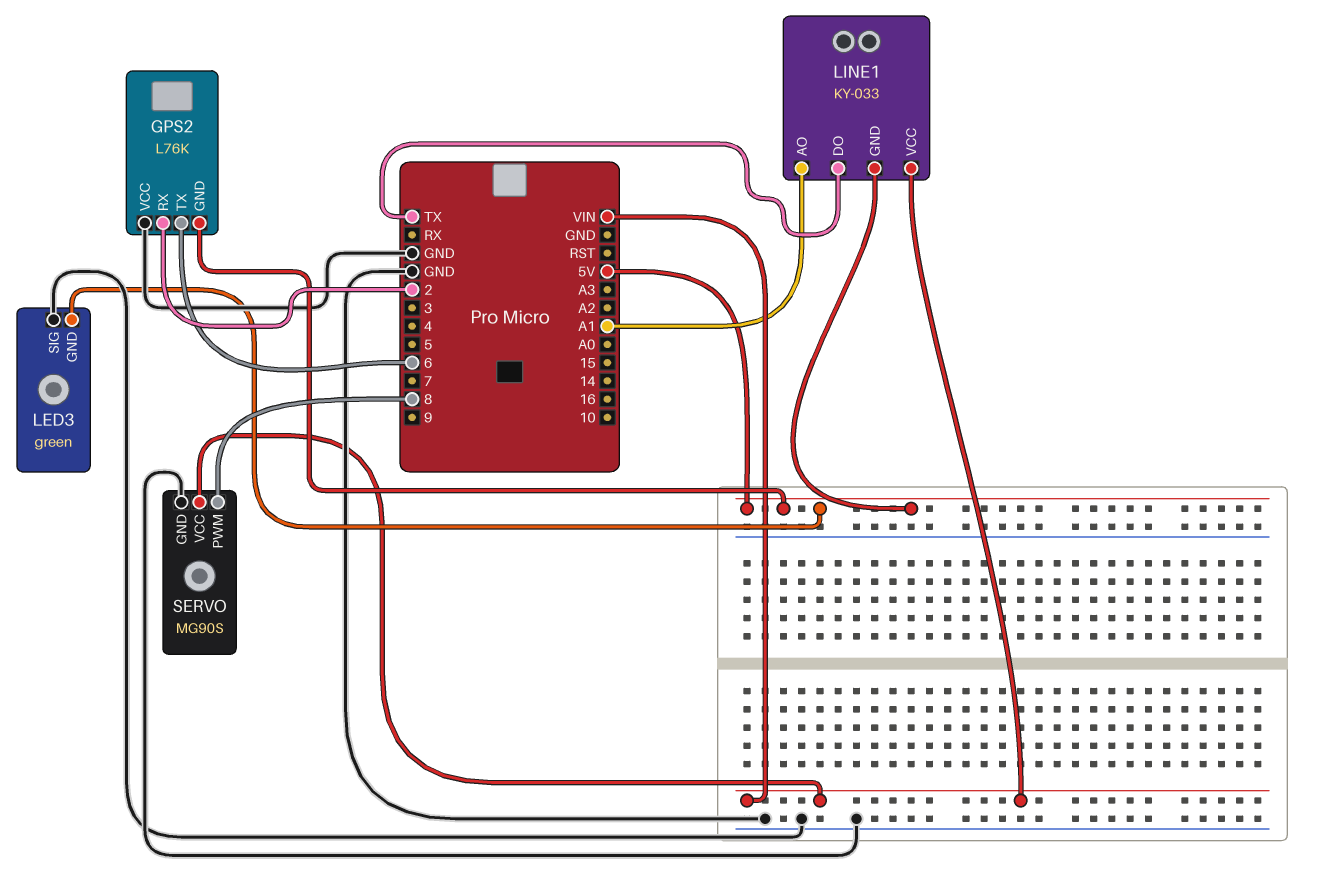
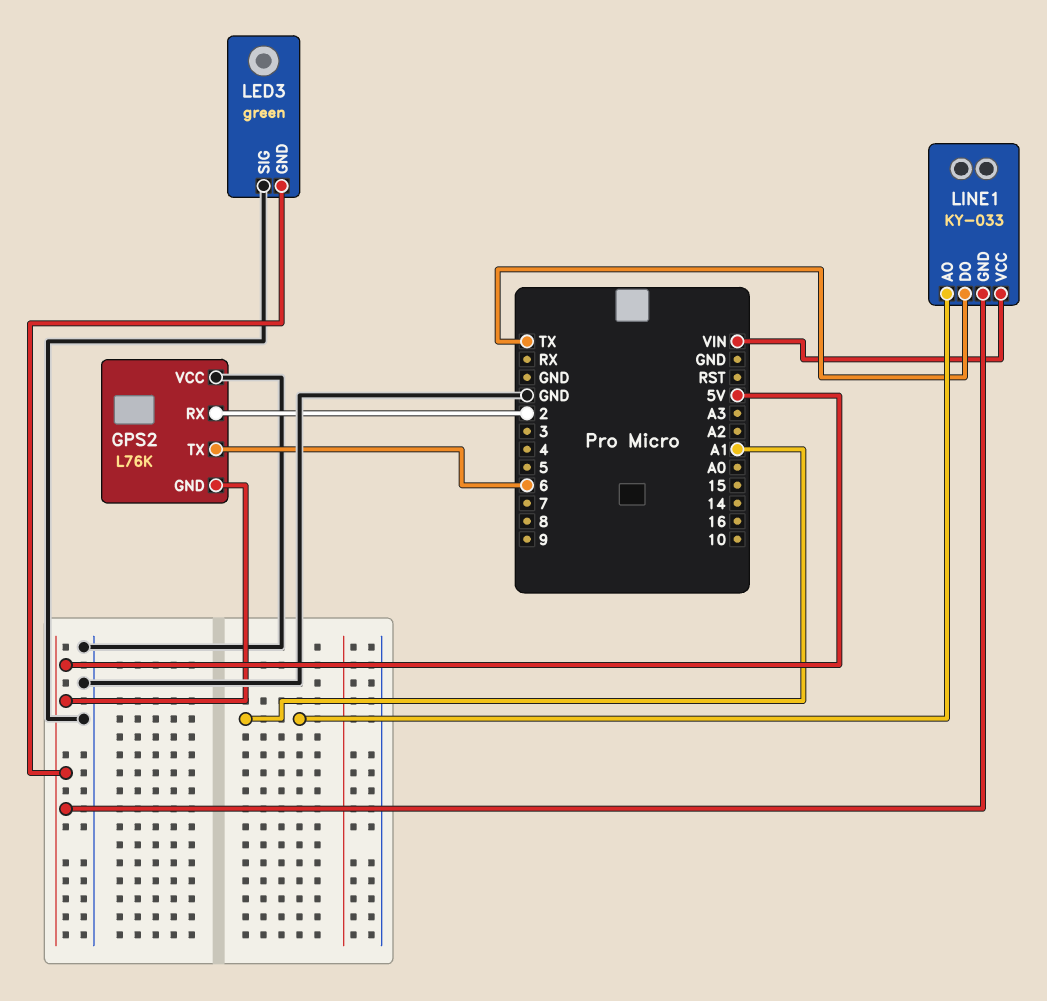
SERVO: MG90S -> none
SERVO pin GND: GND -> none
SERVO pin PWM: 8 -> none
SERVO pin VCC: VIN -> none

